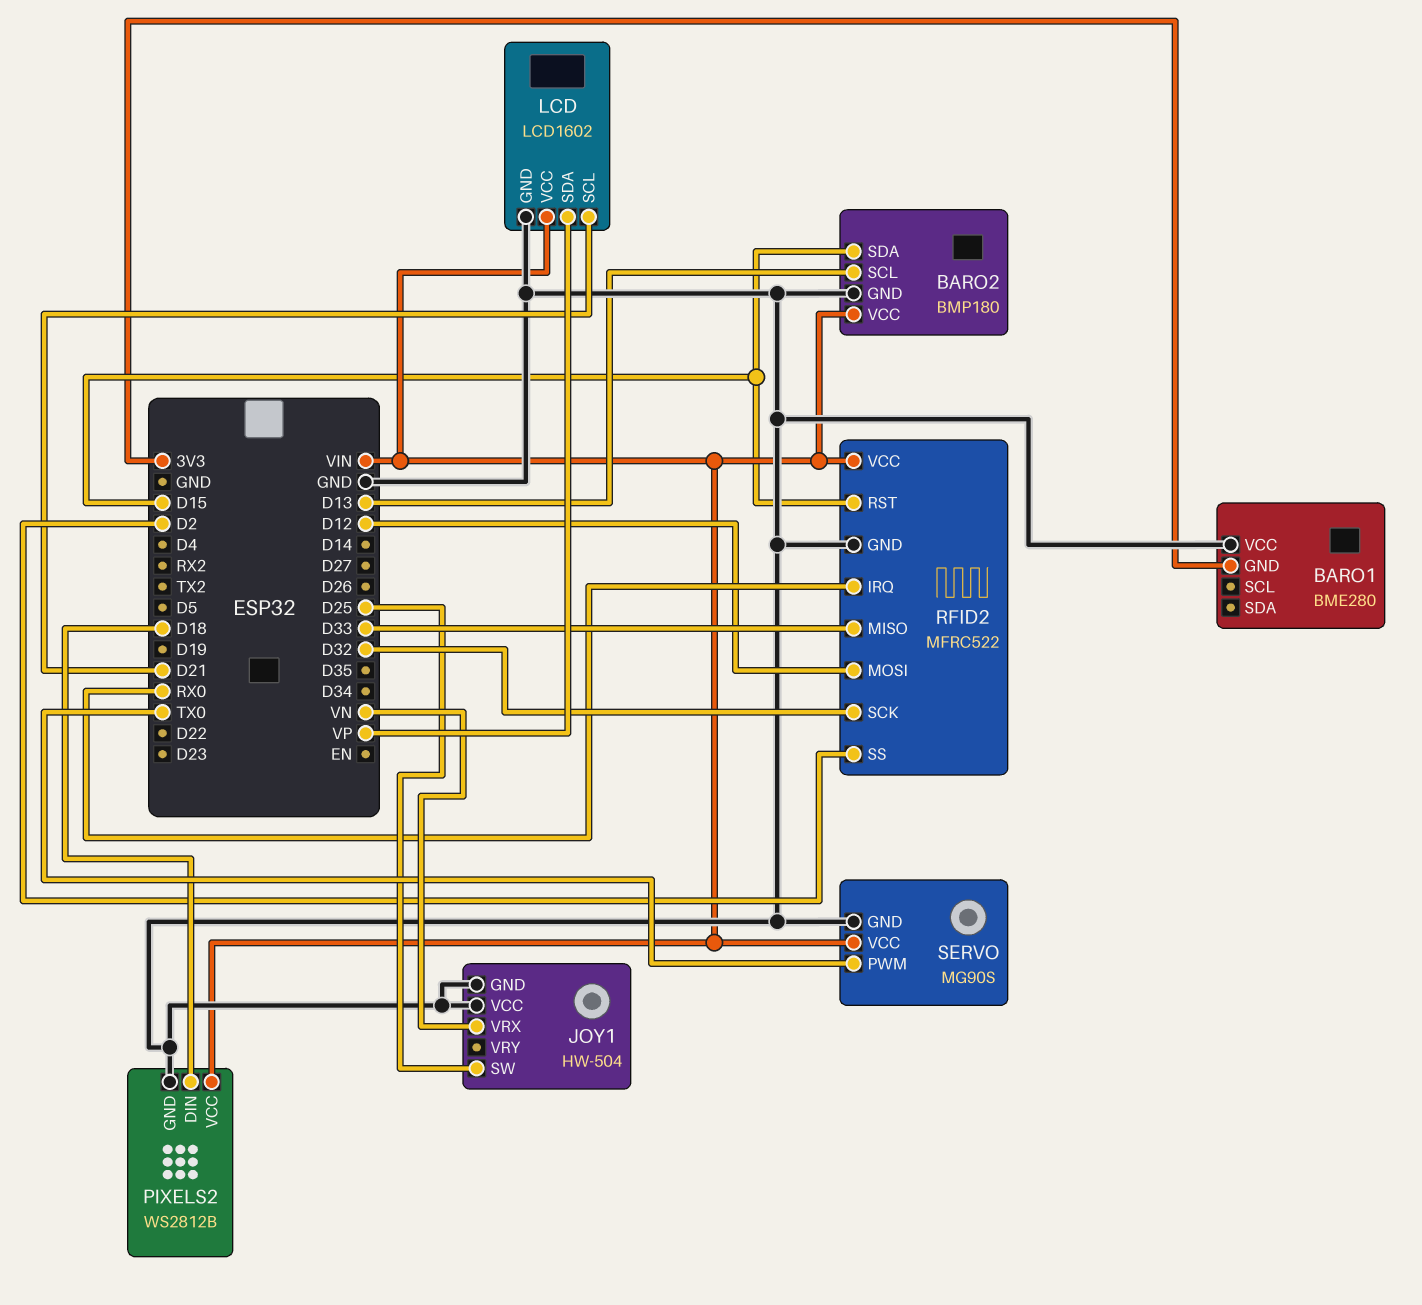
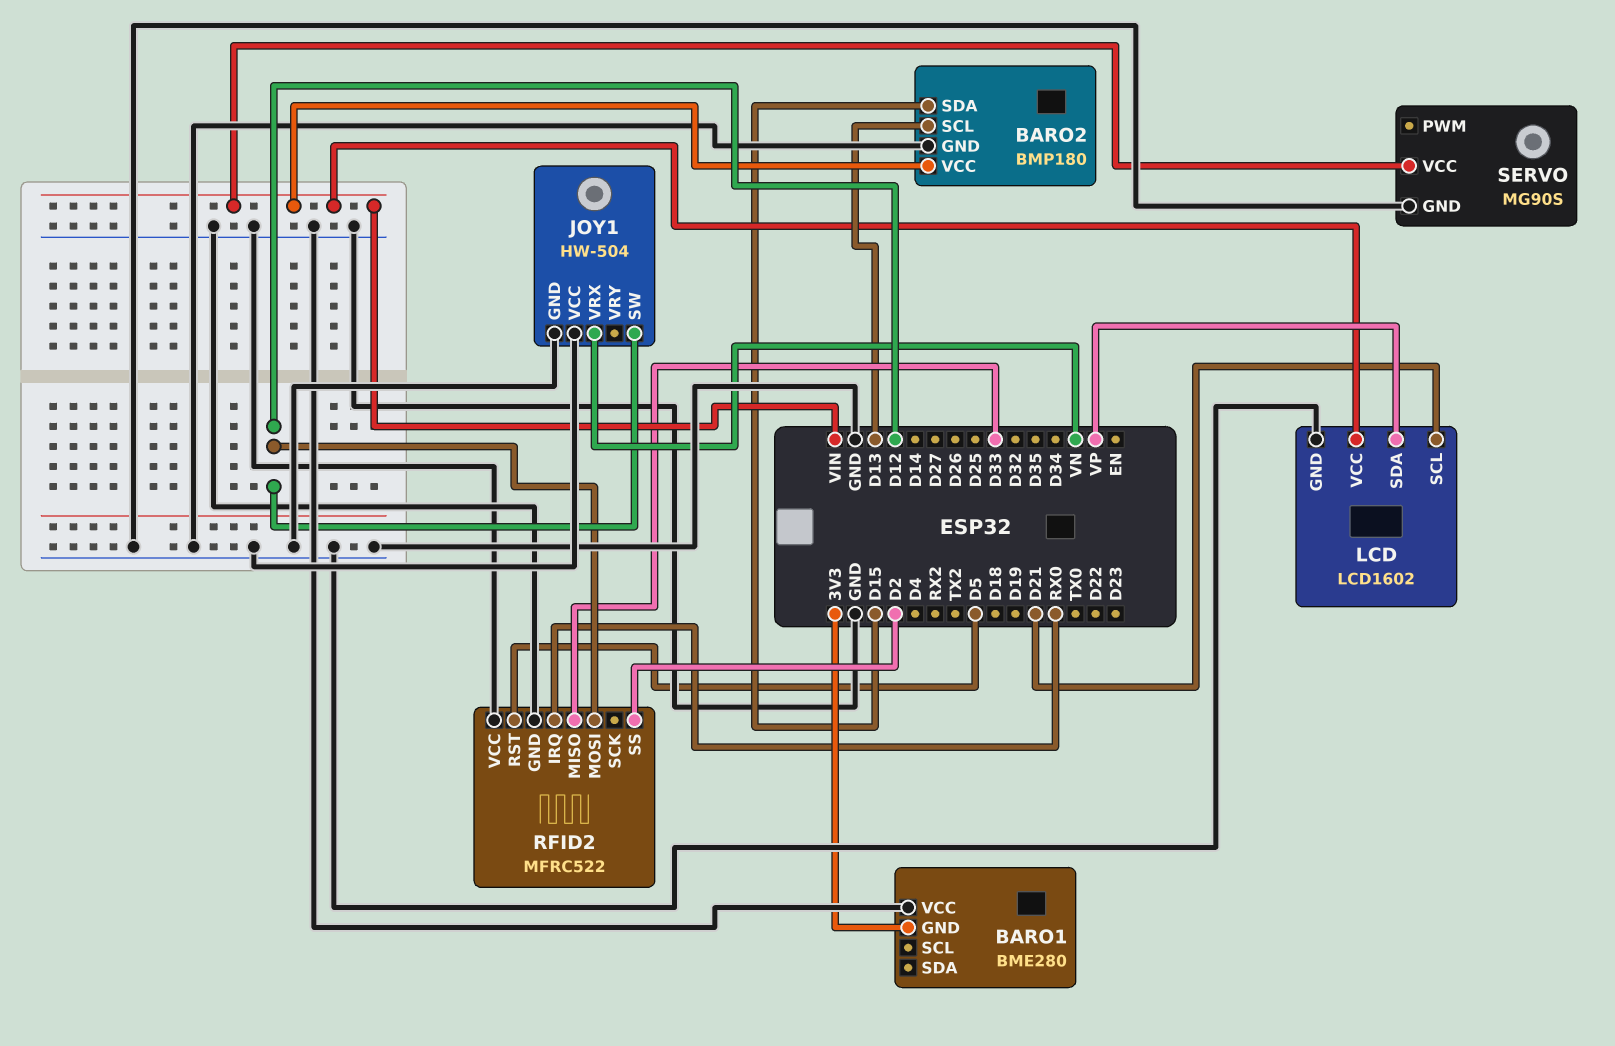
JOY1 pin SW: D25 -> D12
PIXELS2: WS2812B -> none
PIXELS2 pin DIN: D18 -> none
PIXELS2 pin GND: GND -> none
PIXELS2 pin VCC: VIN -> none
RFID2 pin RST: D15 -> D5
RFID2 pin SCK: D32 -> none
RFID2 pin VCC: VIN -> GND
SERVO pin PWM: TX0 -> none

